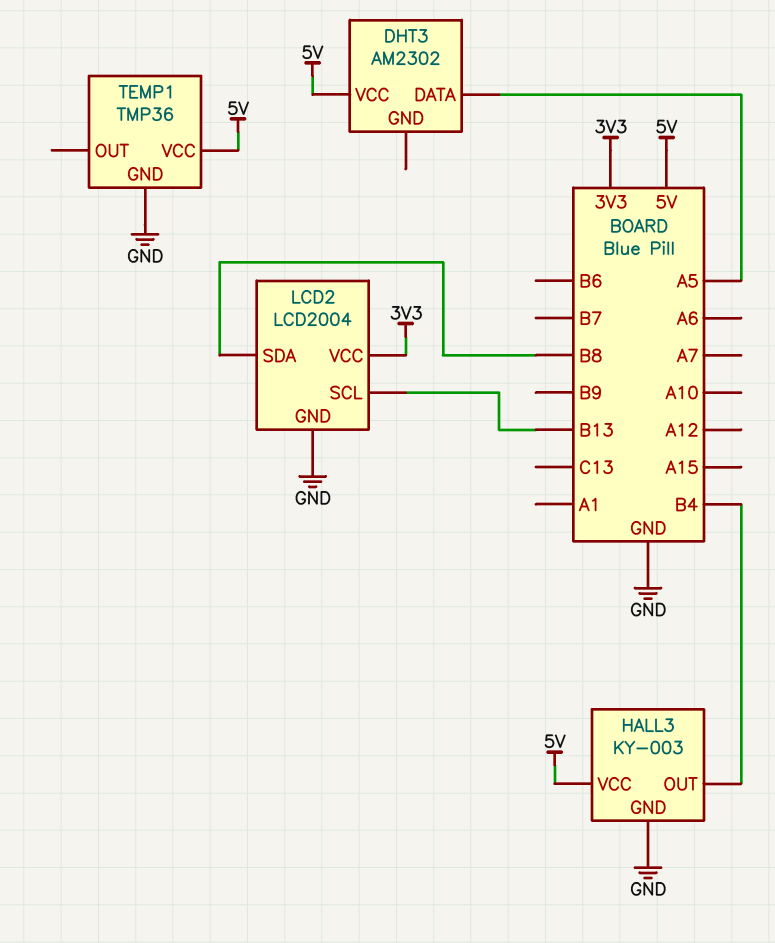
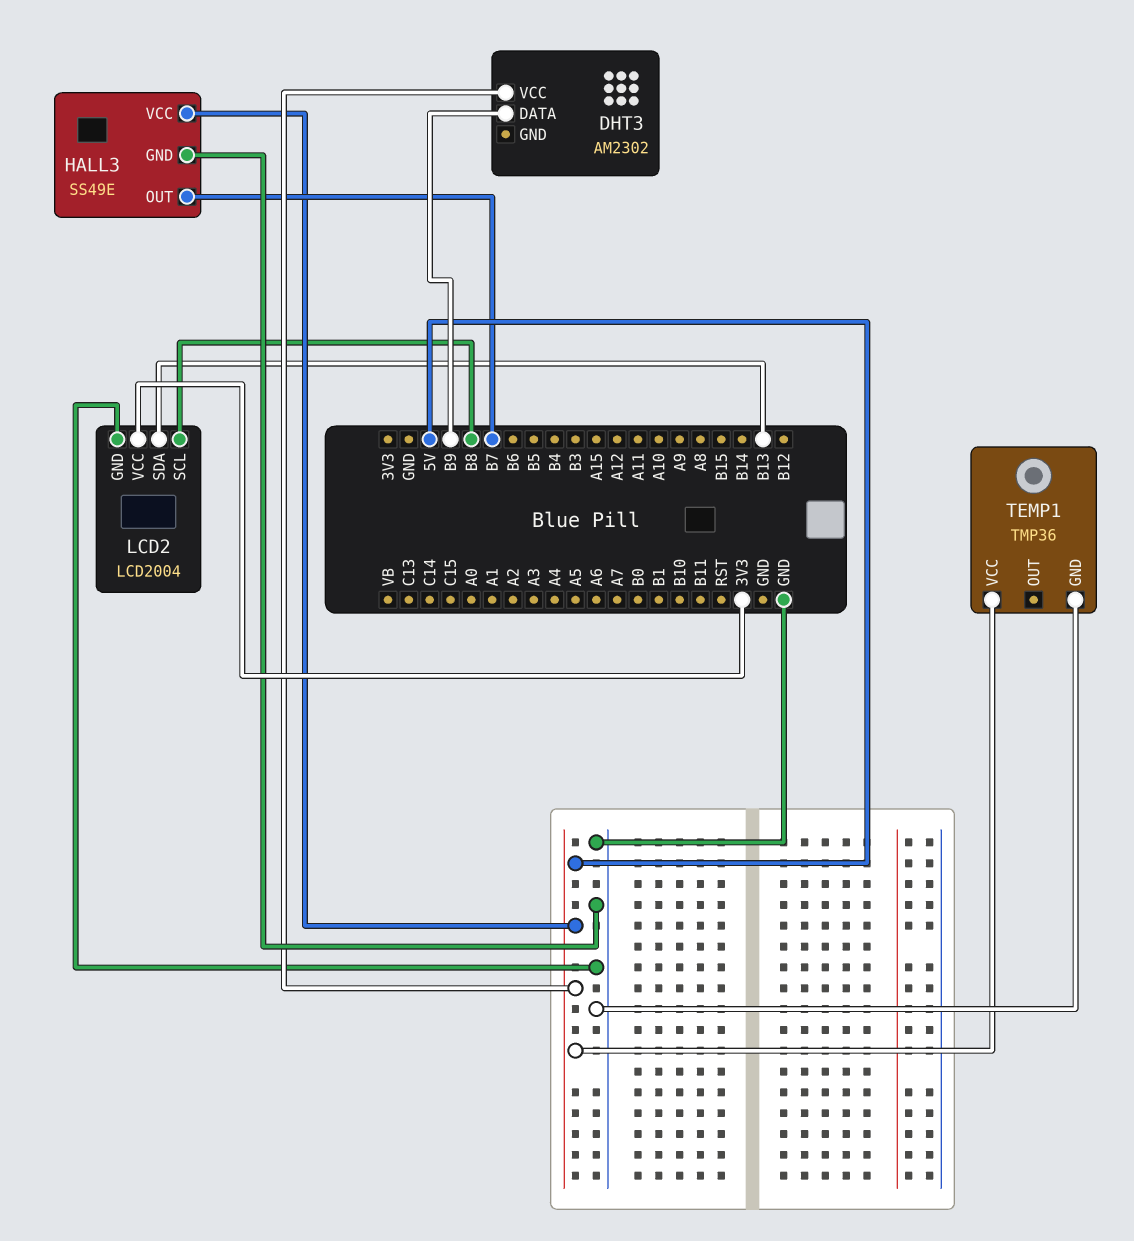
DHT3 pin DATA: A5 -> B9
HALL3: KY-003 -> SS49E
HALL3 pin OUT: B4 -> B7
LCD2 pin SCL: B13 -> B8
LCD2 pin SDA: B8 -> B13

